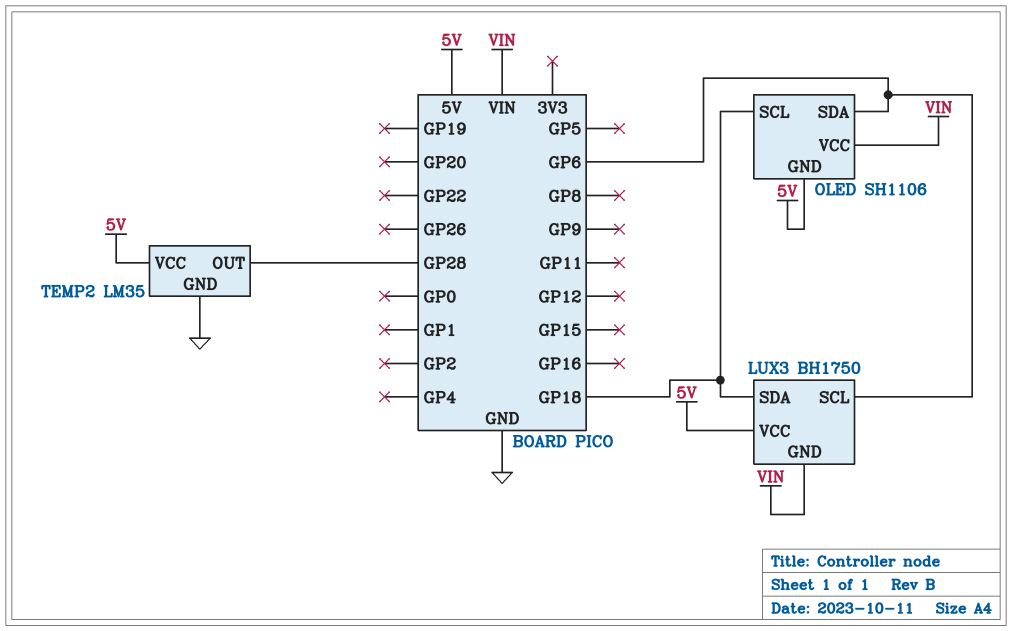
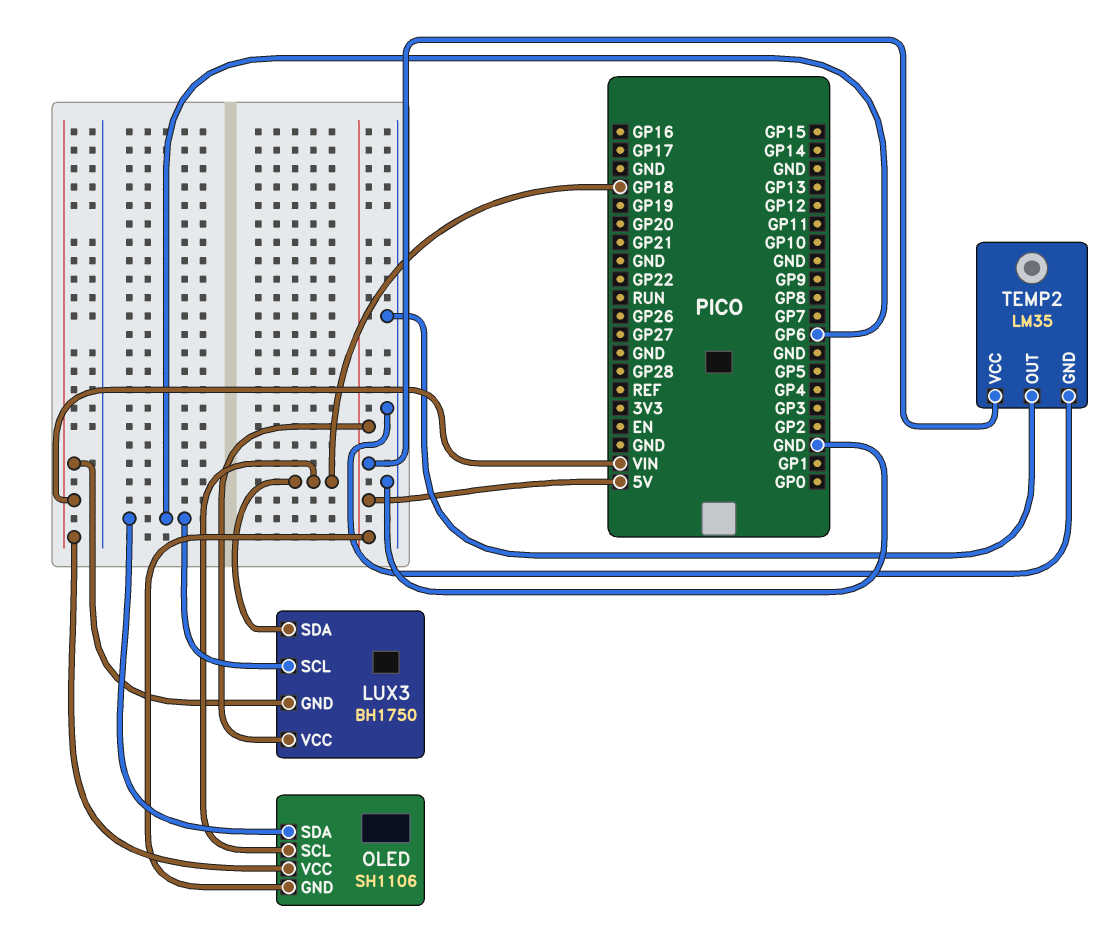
TEMP2 pin OUT: GP28 -> GND

